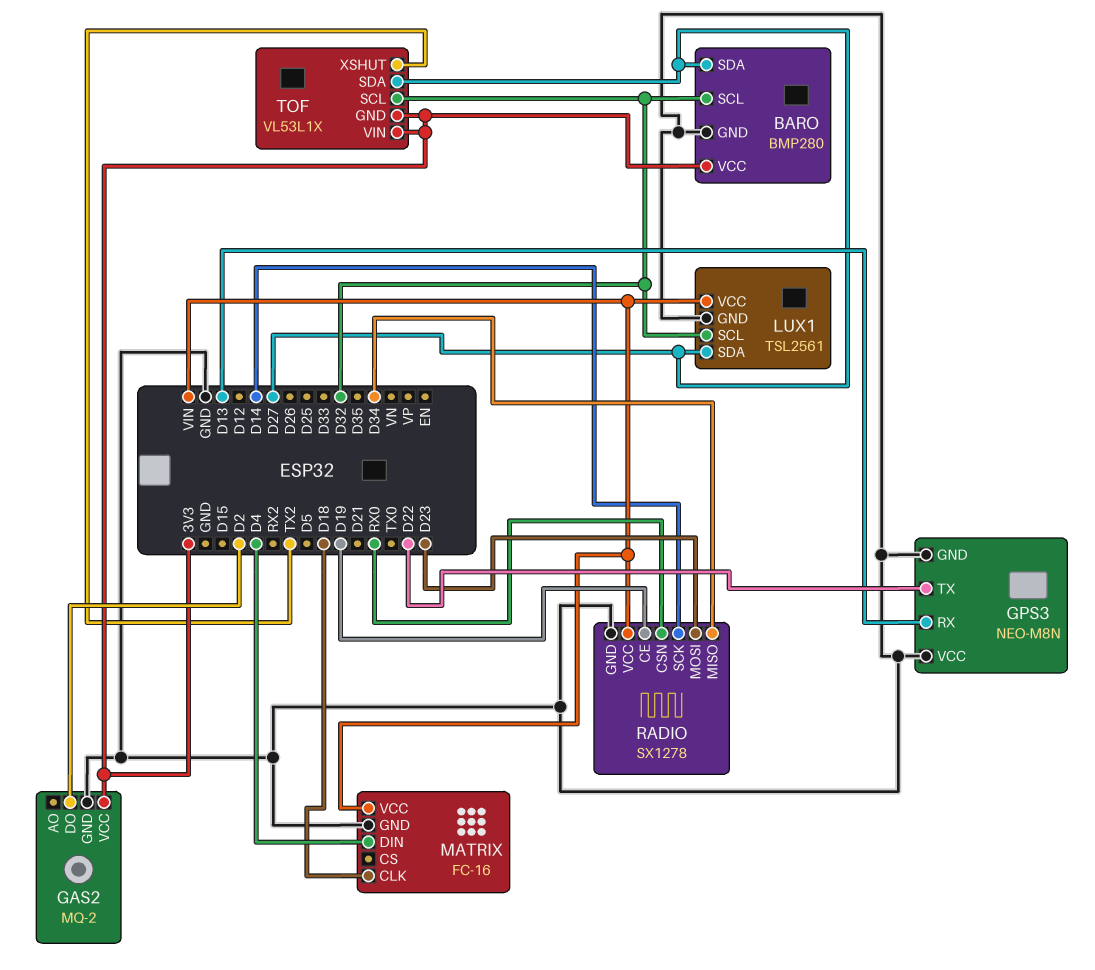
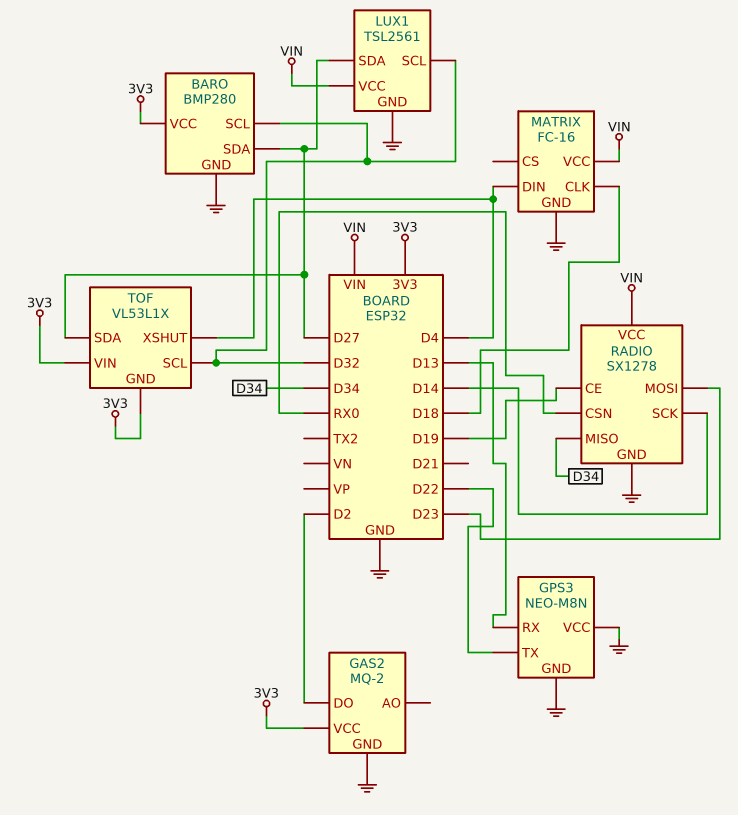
TOF pin XSHUT: TX2 -> D4

